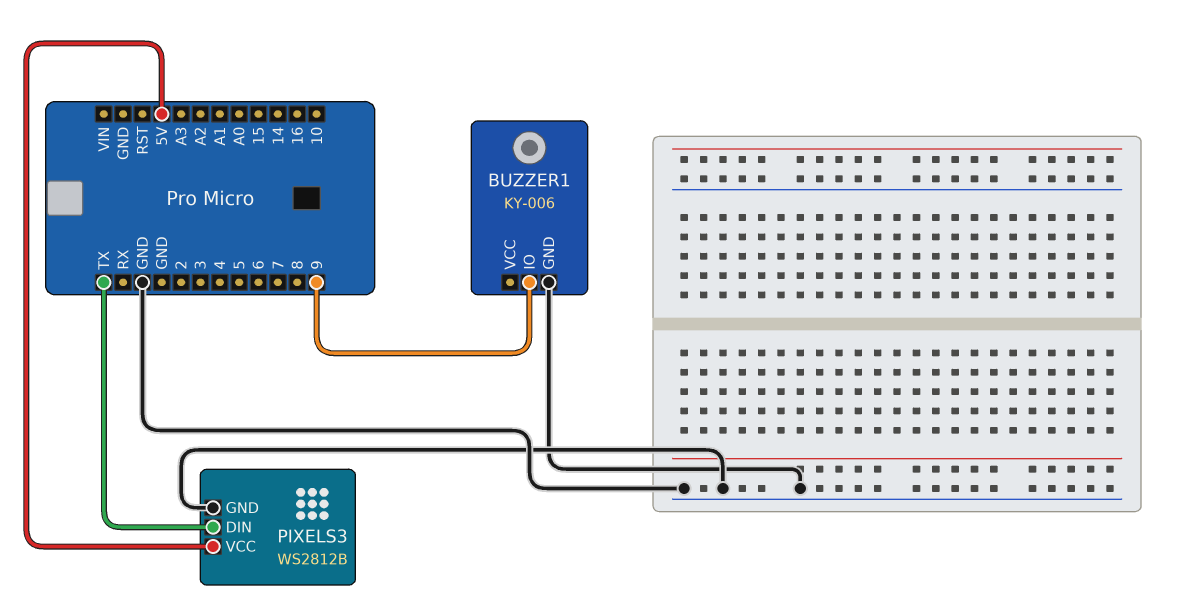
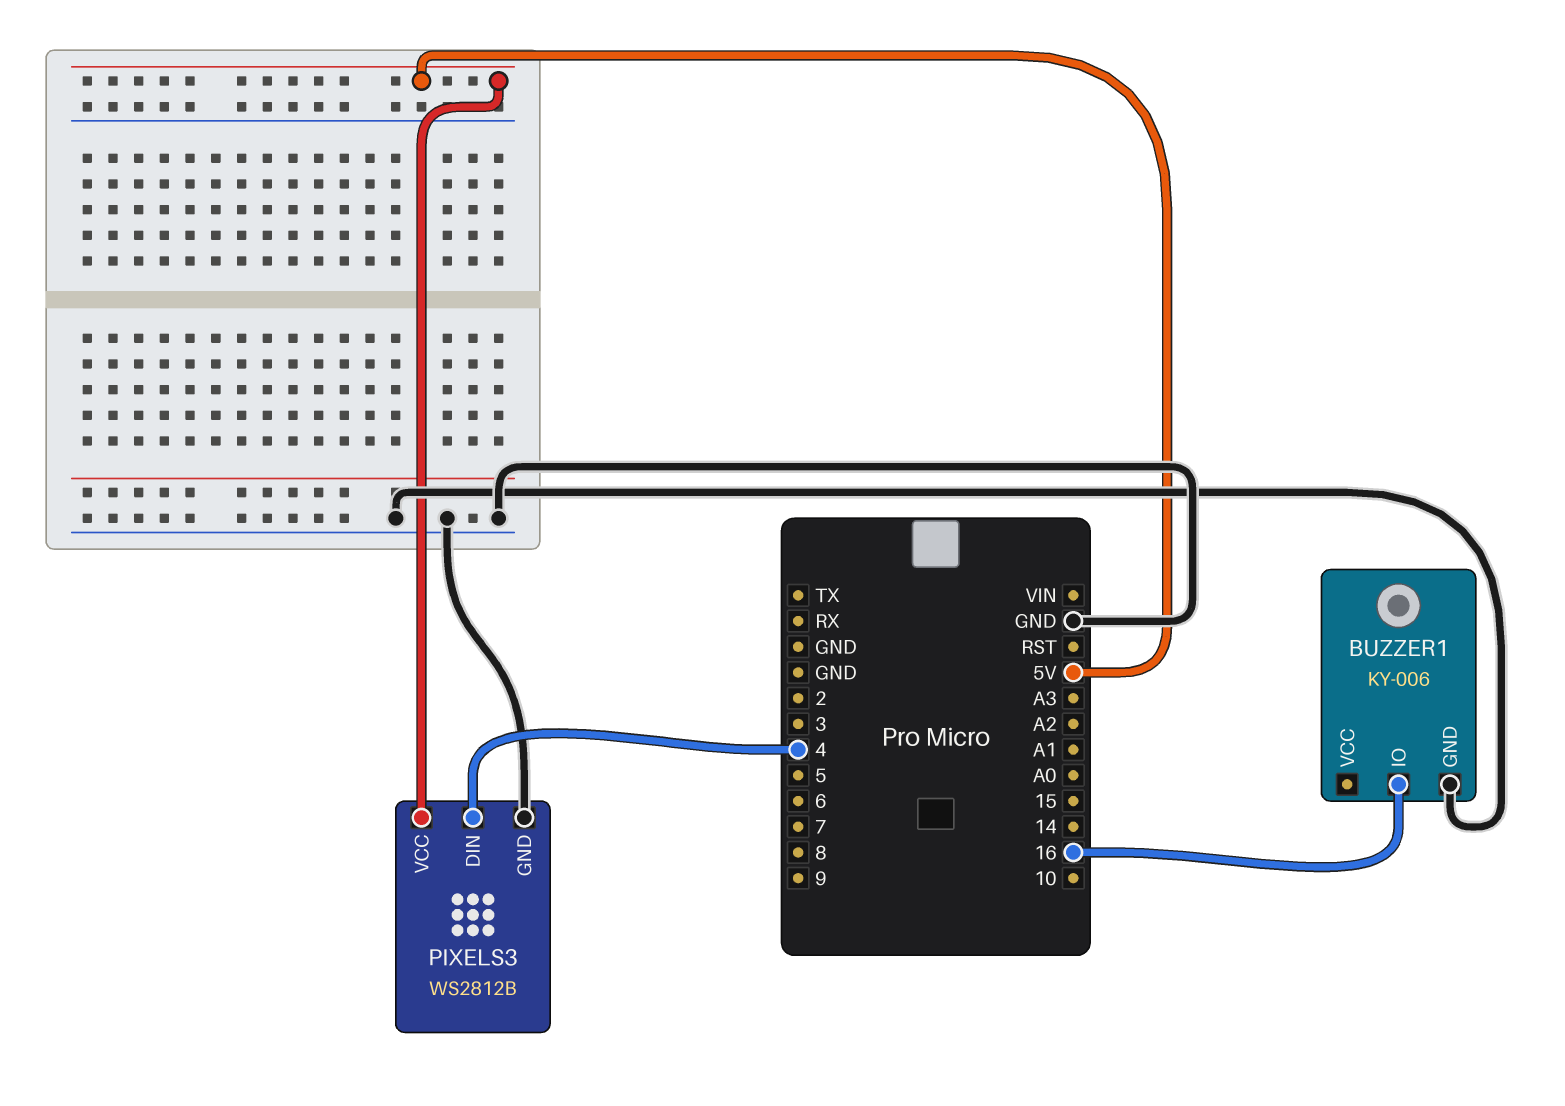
BUZZER1 pin IO: 9 -> 16
PIXELS3 pin DIN: TX -> 4

